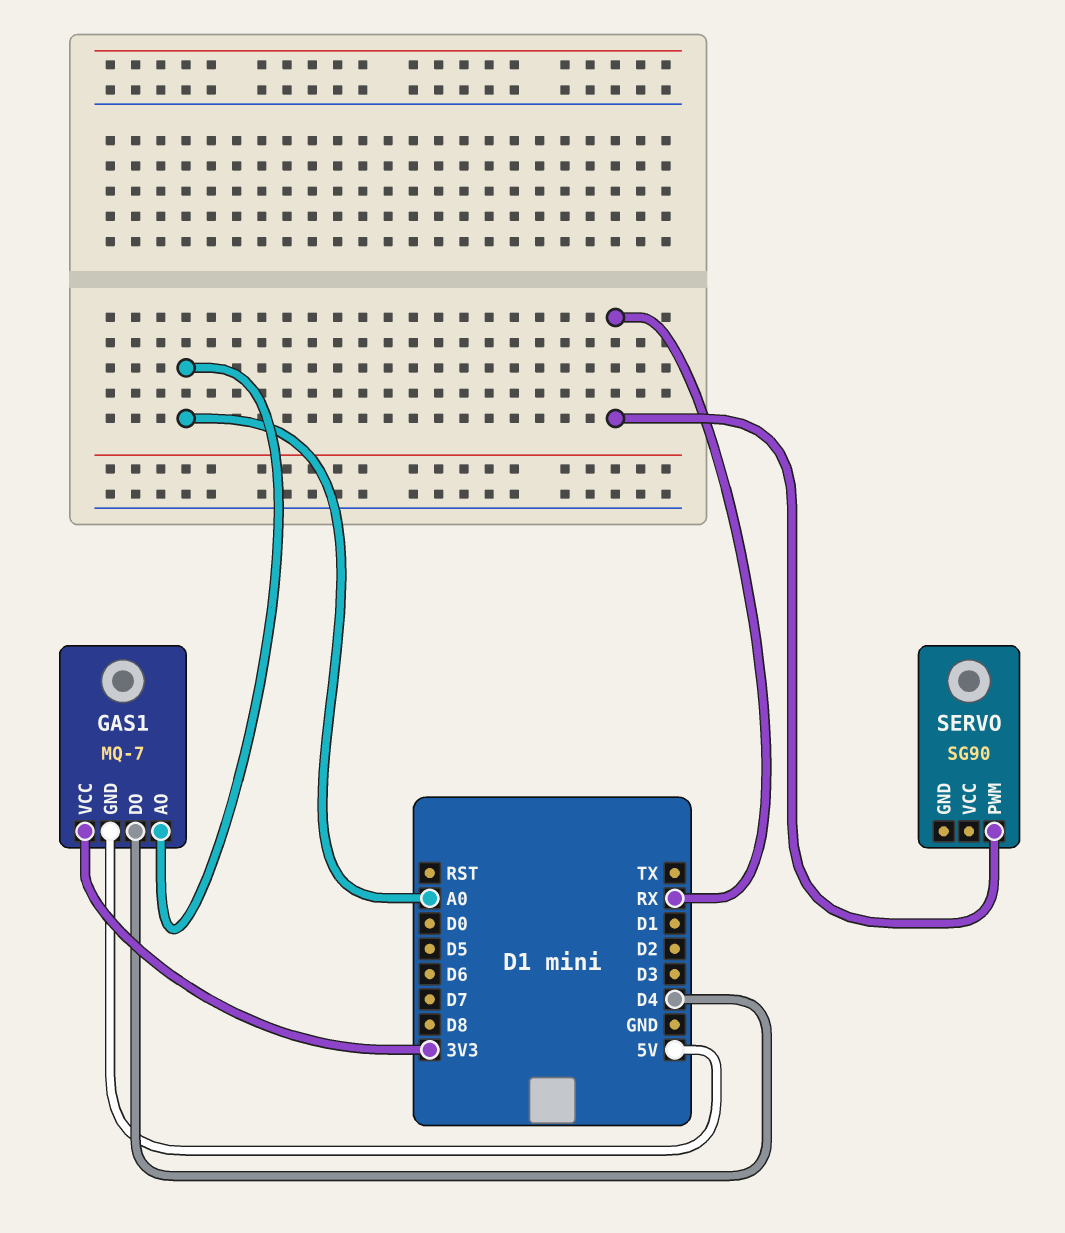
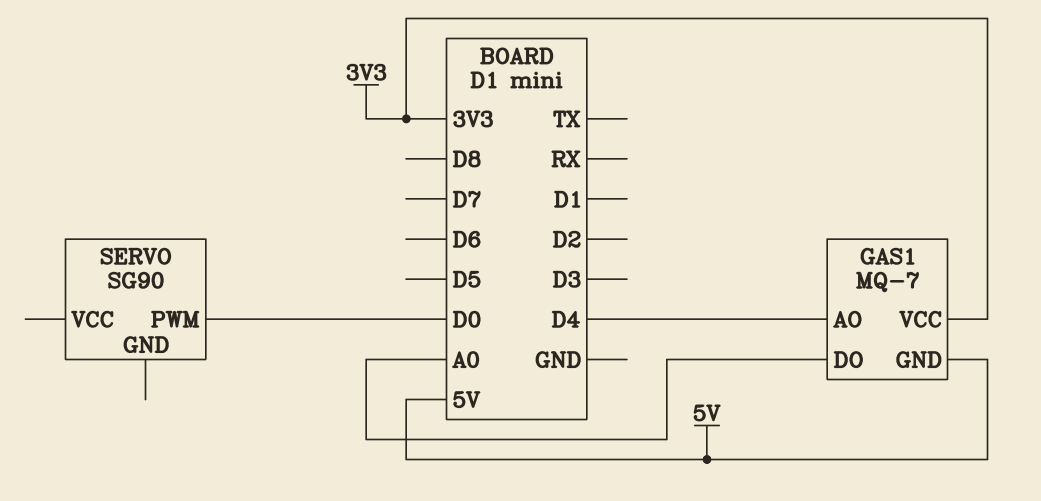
GAS1 pin AO: A0 -> D4
GAS1 pin DO: D4 -> A0
SERVO pin PWM: RX -> D0

